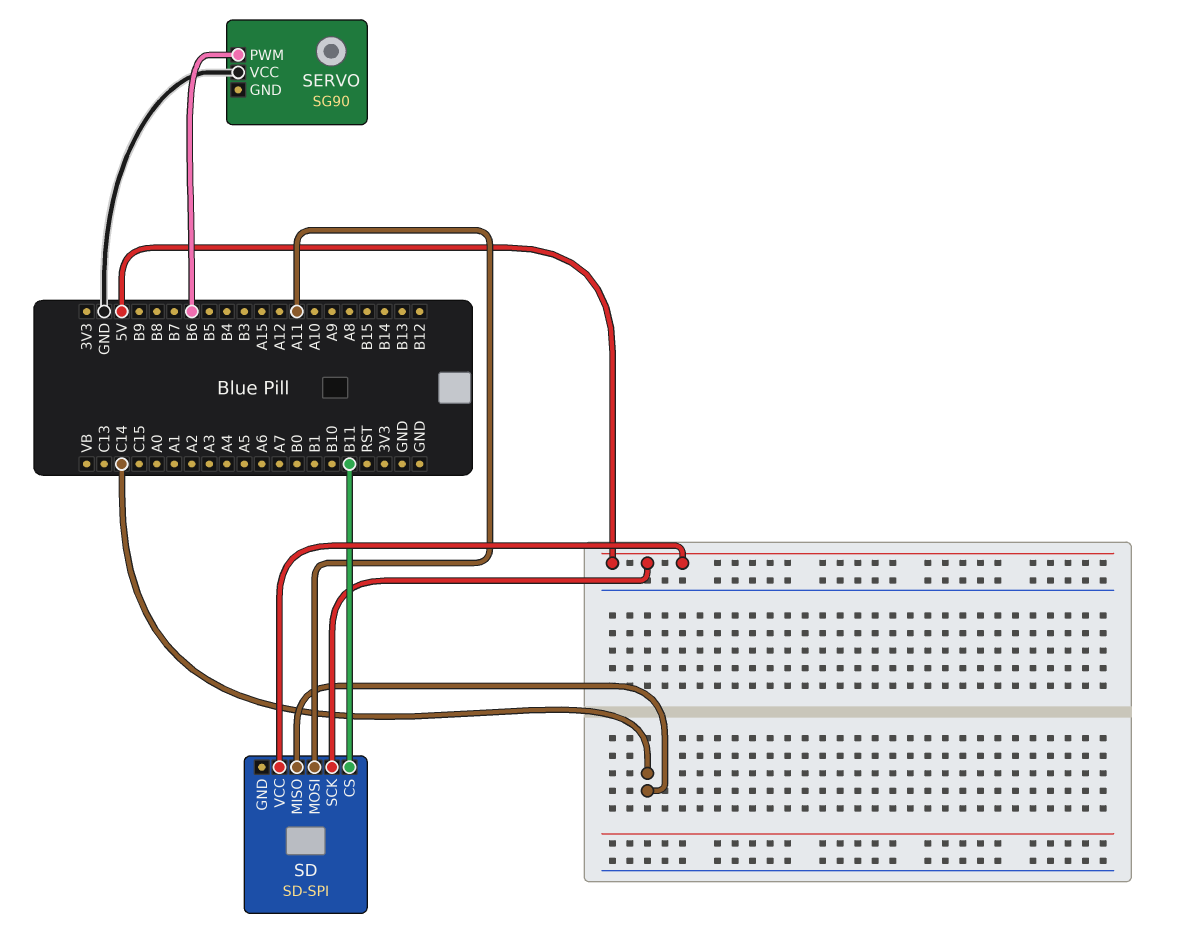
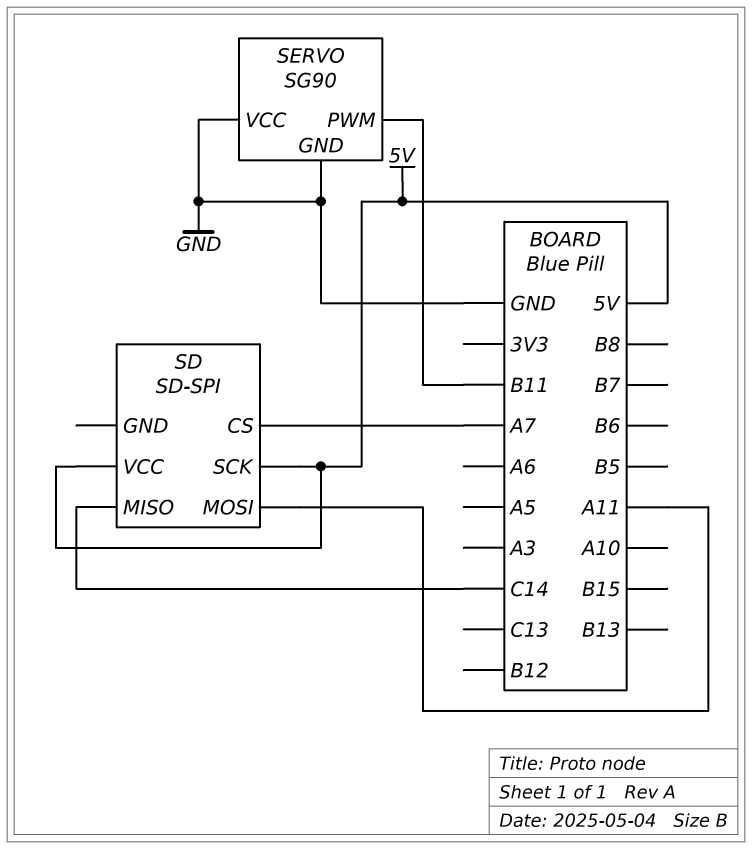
SD pin CS: B11 -> A7
SERVO pin GND: none -> GND
SERVO pin PWM: B6 -> B11

